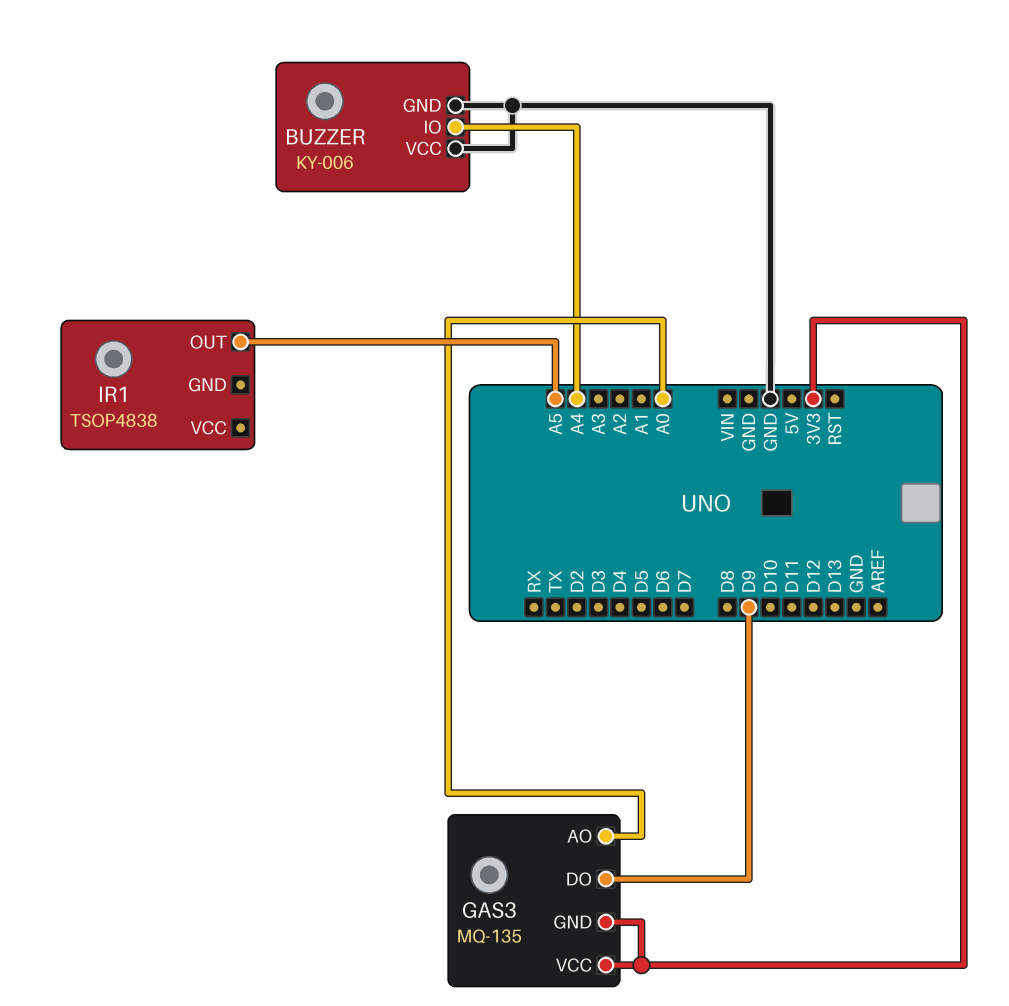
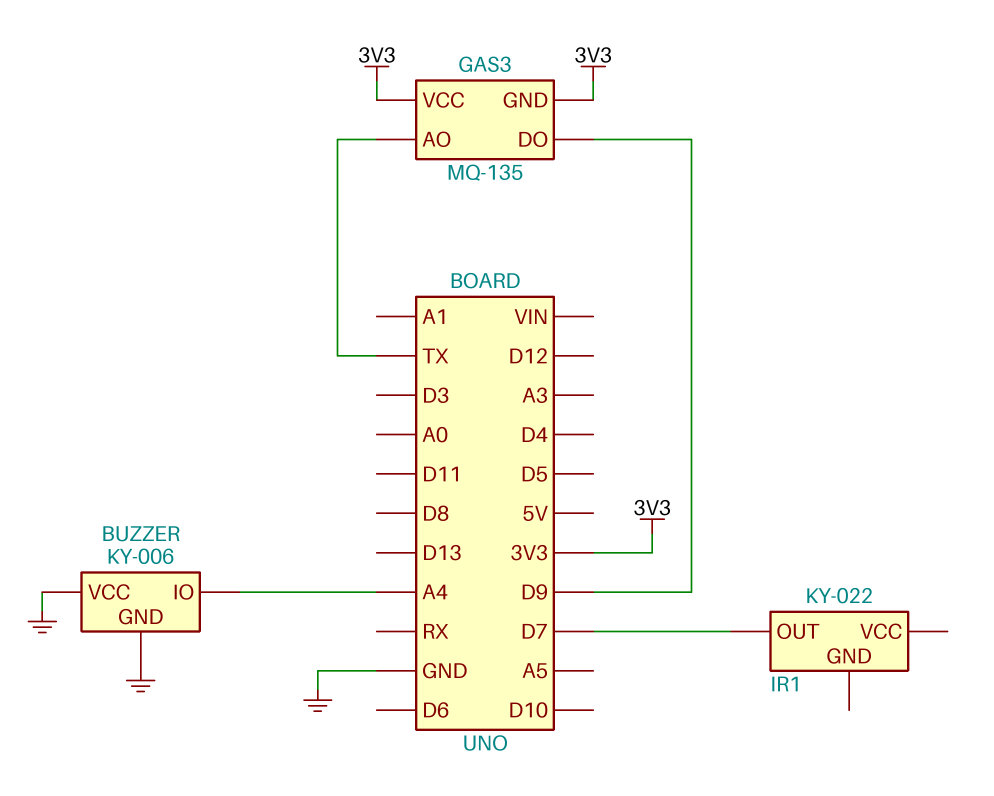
GAS3 pin AO: A0 -> TX
IR1: TSOP4838 -> KY-022
IR1 pin OUT: A5 -> D7

